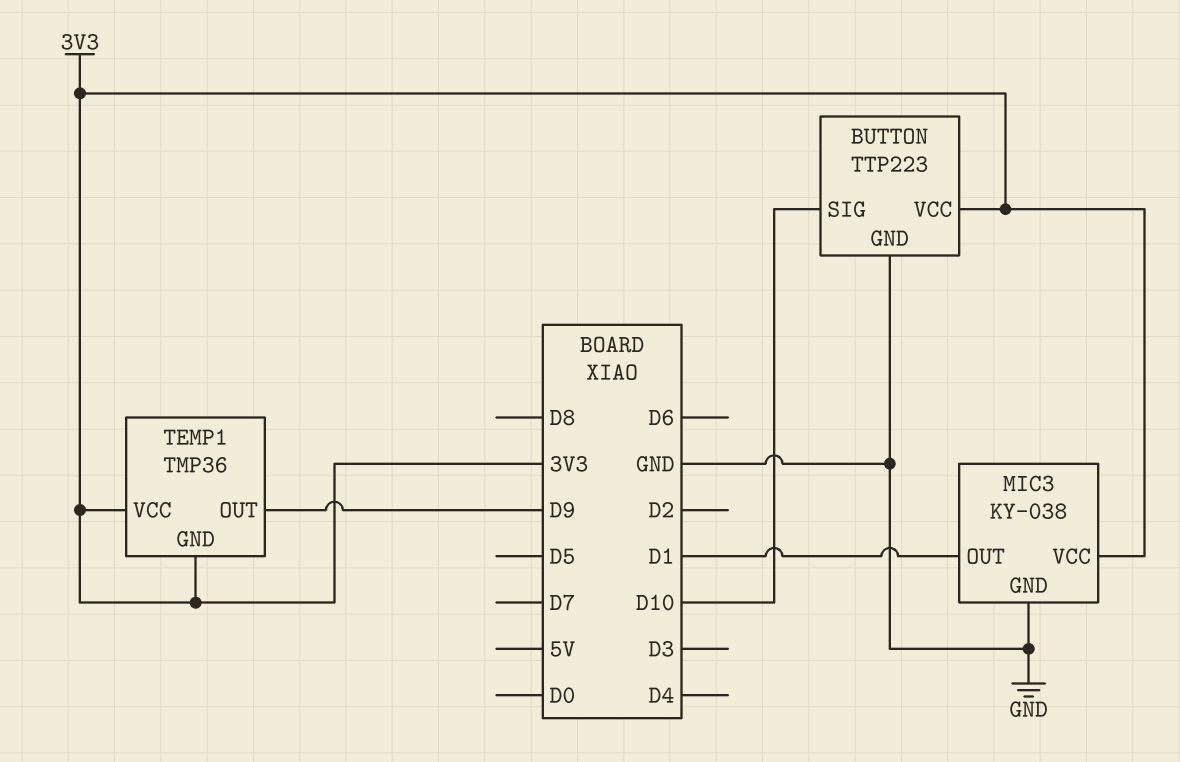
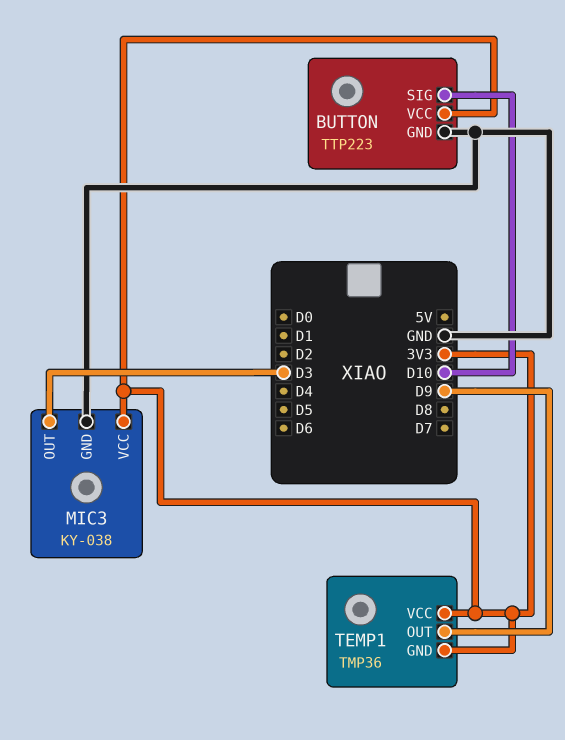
MIC3 pin OUT: D1 -> D3

